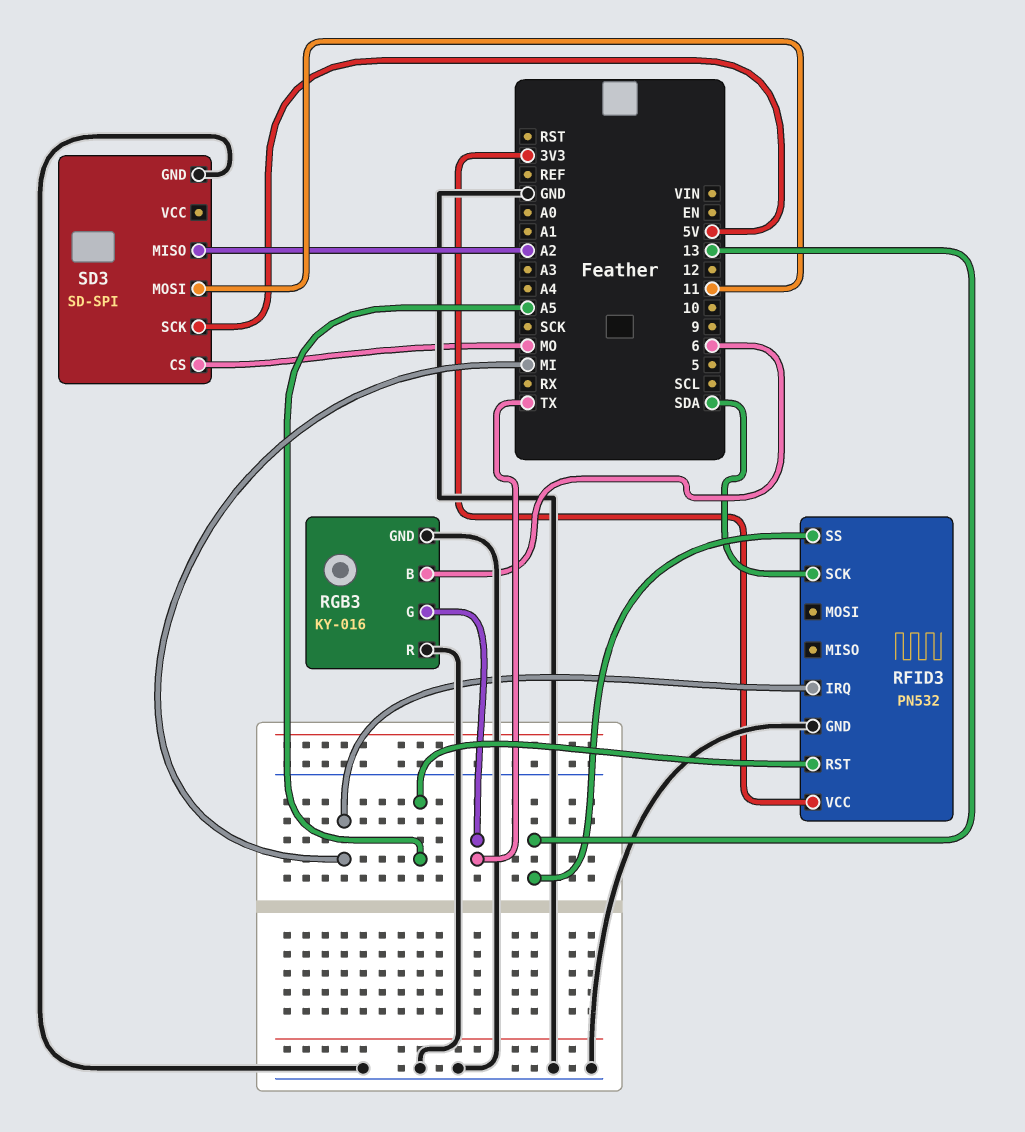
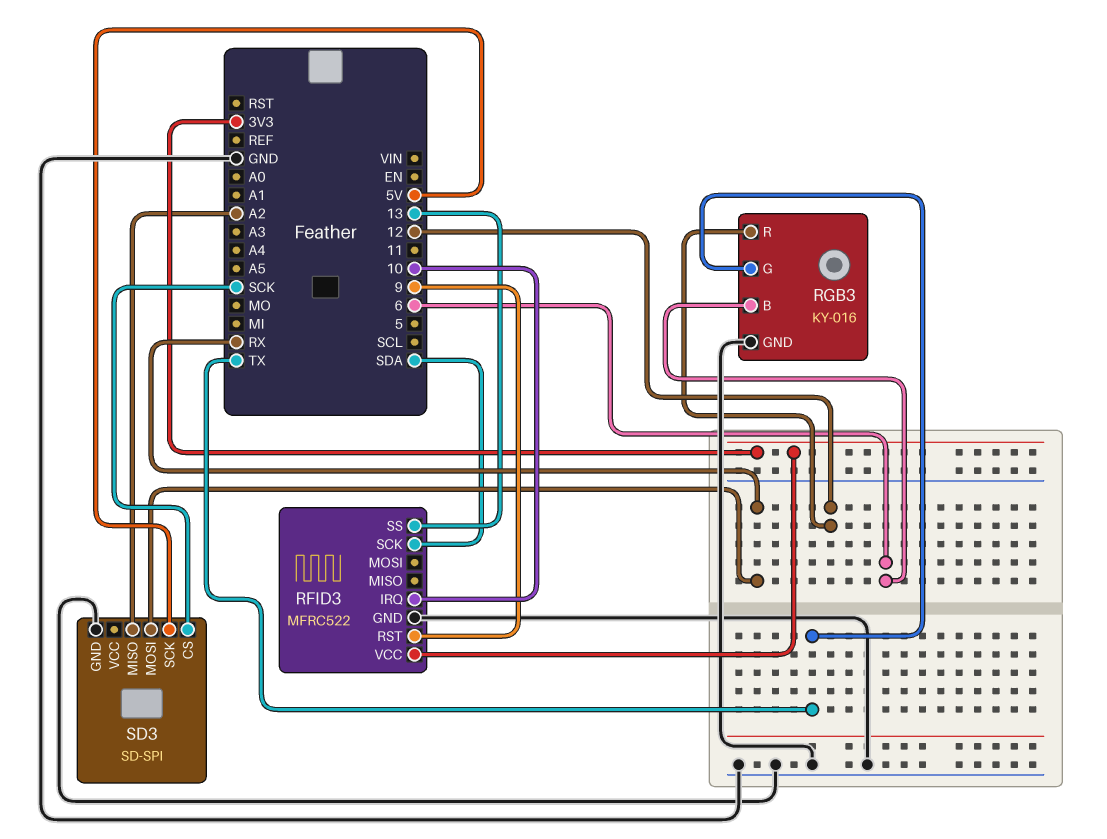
RFID3: PN532 -> MFRC522
RFID3 pin IRQ: MI -> 10
RFID3 pin RST: A5 -> 9
RGB3 pin R: GND -> 12
SD3 pin CS: MO -> SCK
SD3 pin MOSI: 11 -> RX

